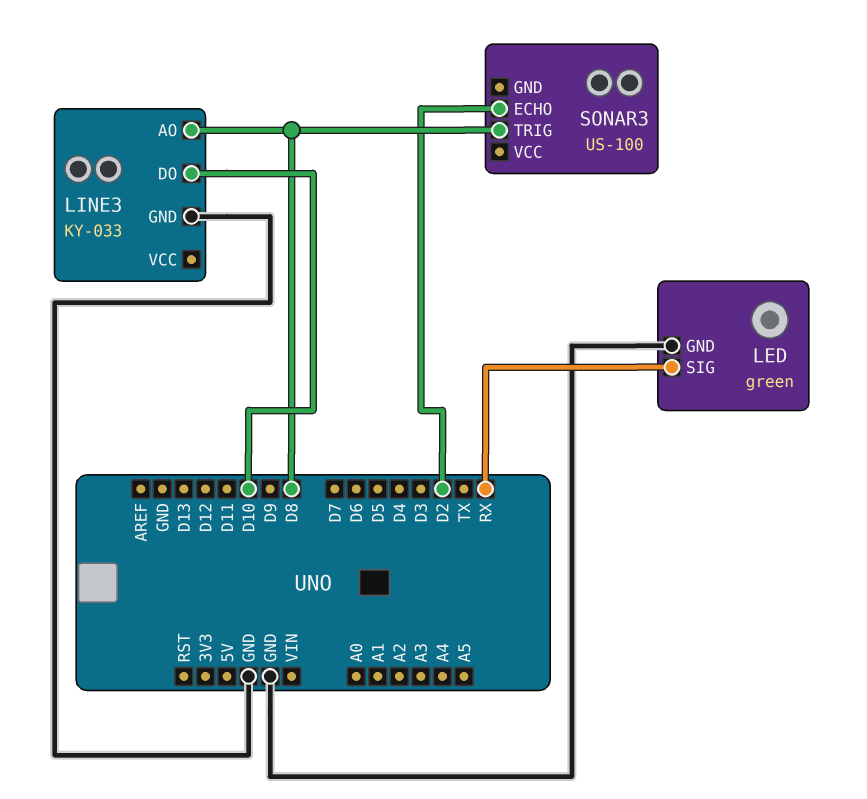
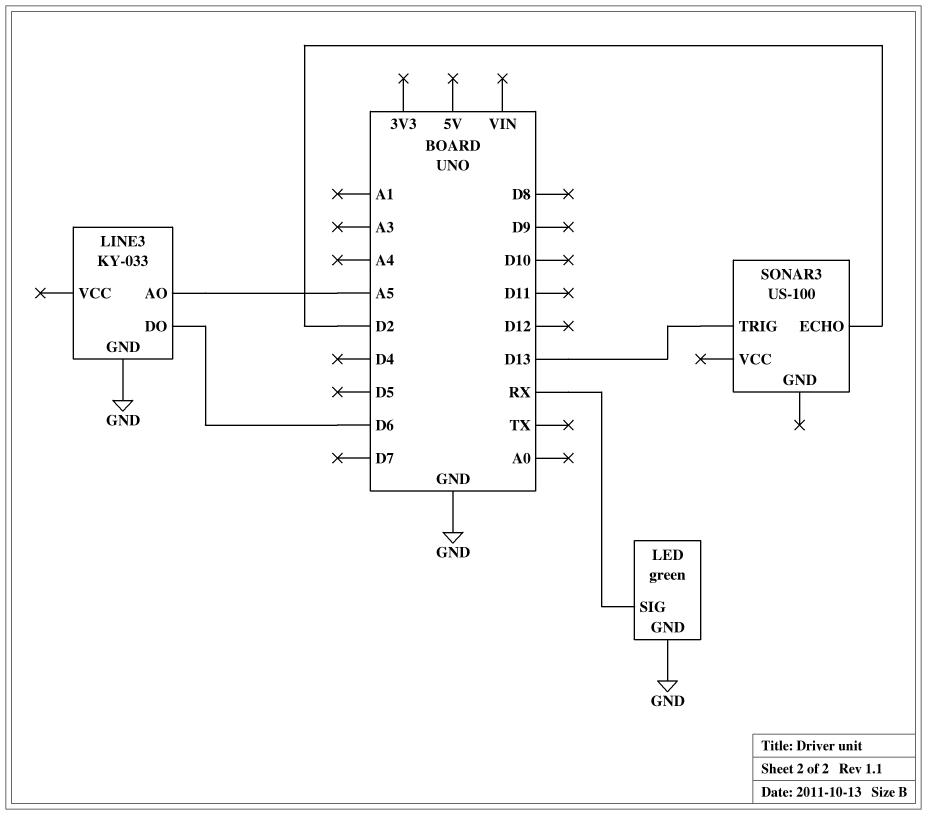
LINE3 pin AO: D8 -> A5
LINE3 pin DO: D10 -> D6
SONAR3 pin TRIG: D8 -> D13

